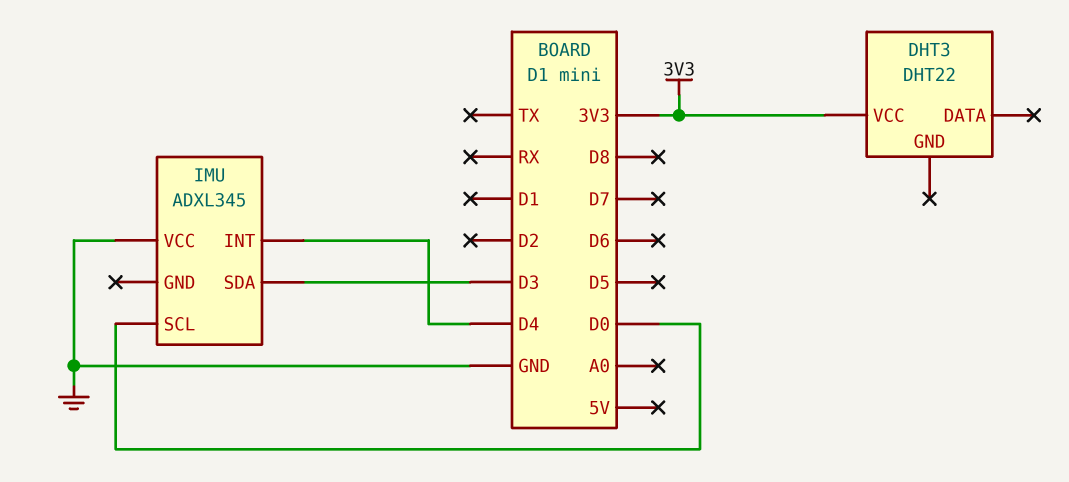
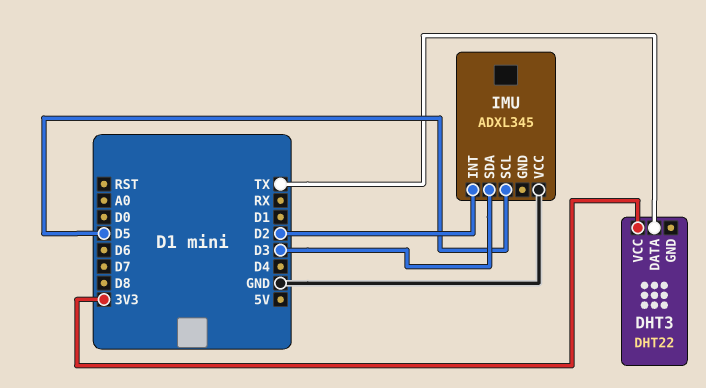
DHT3 pin DATA: none -> TX
IMU pin INT: D4 -> D2
IMU pin SCL: D0 -> D5

